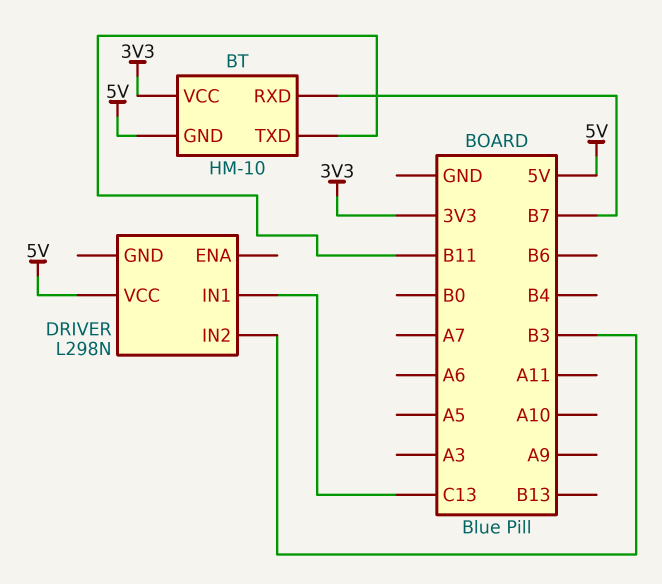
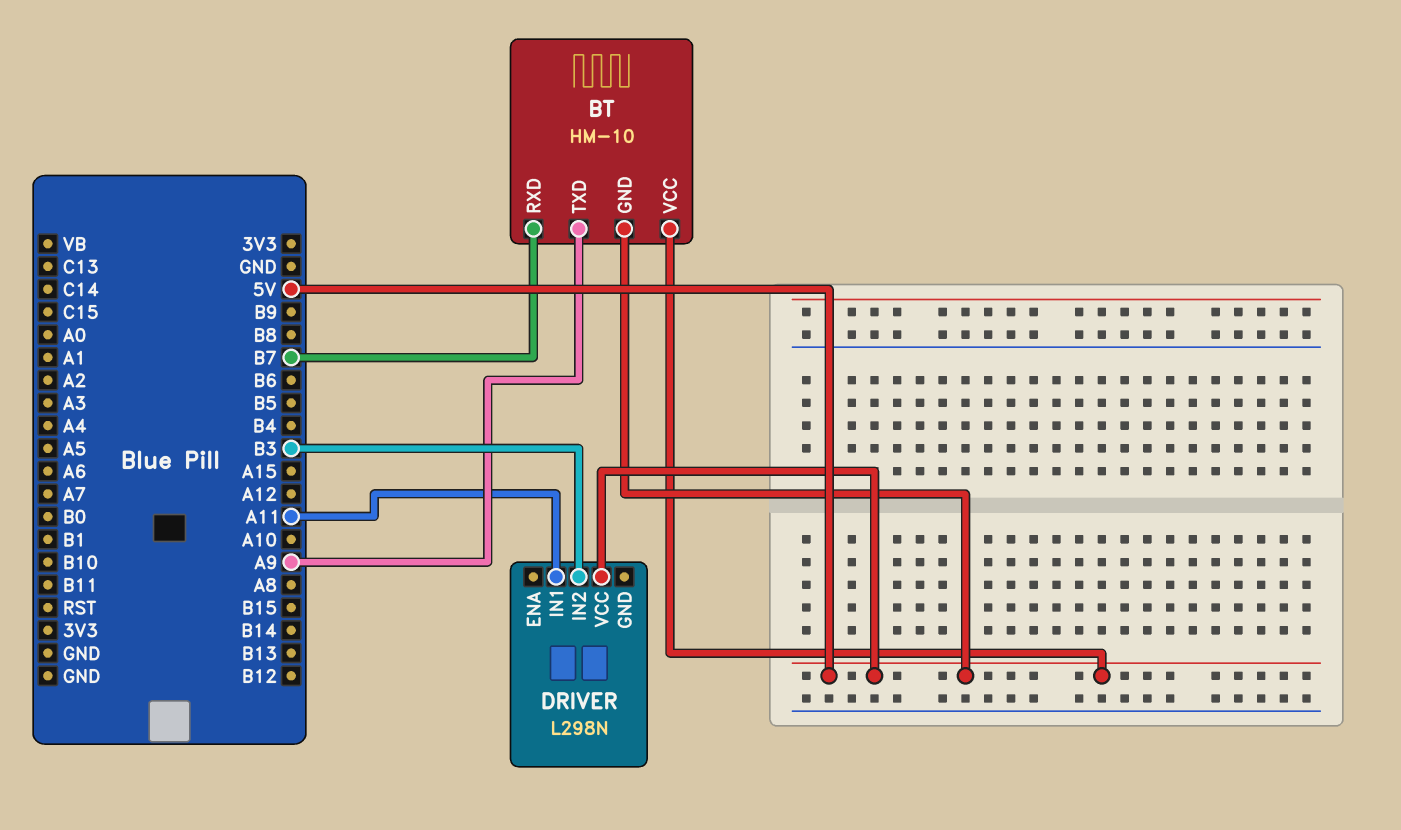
BT pin TXD: B11 -> A9
BT pin VCC: 3V3 -> 5V
DRIVER pin IN1: C13 -> A11

